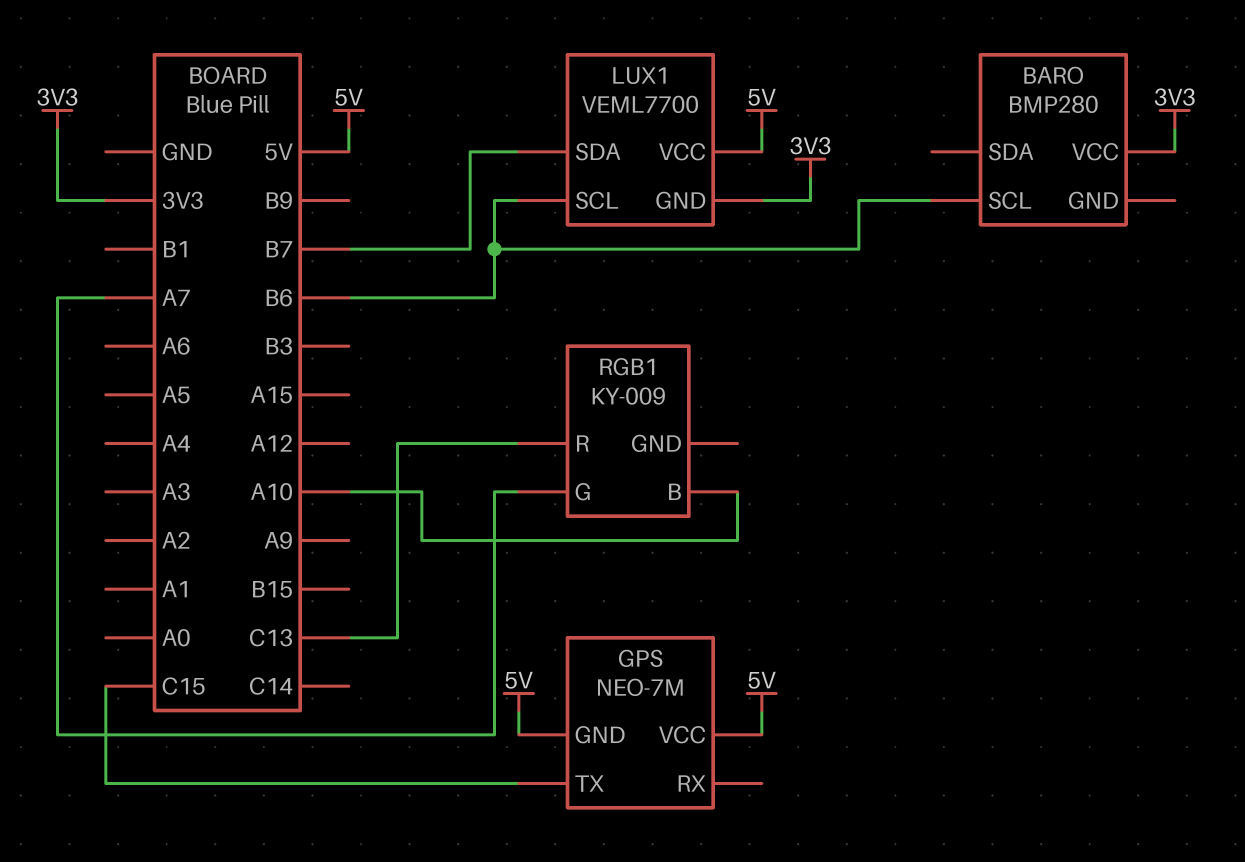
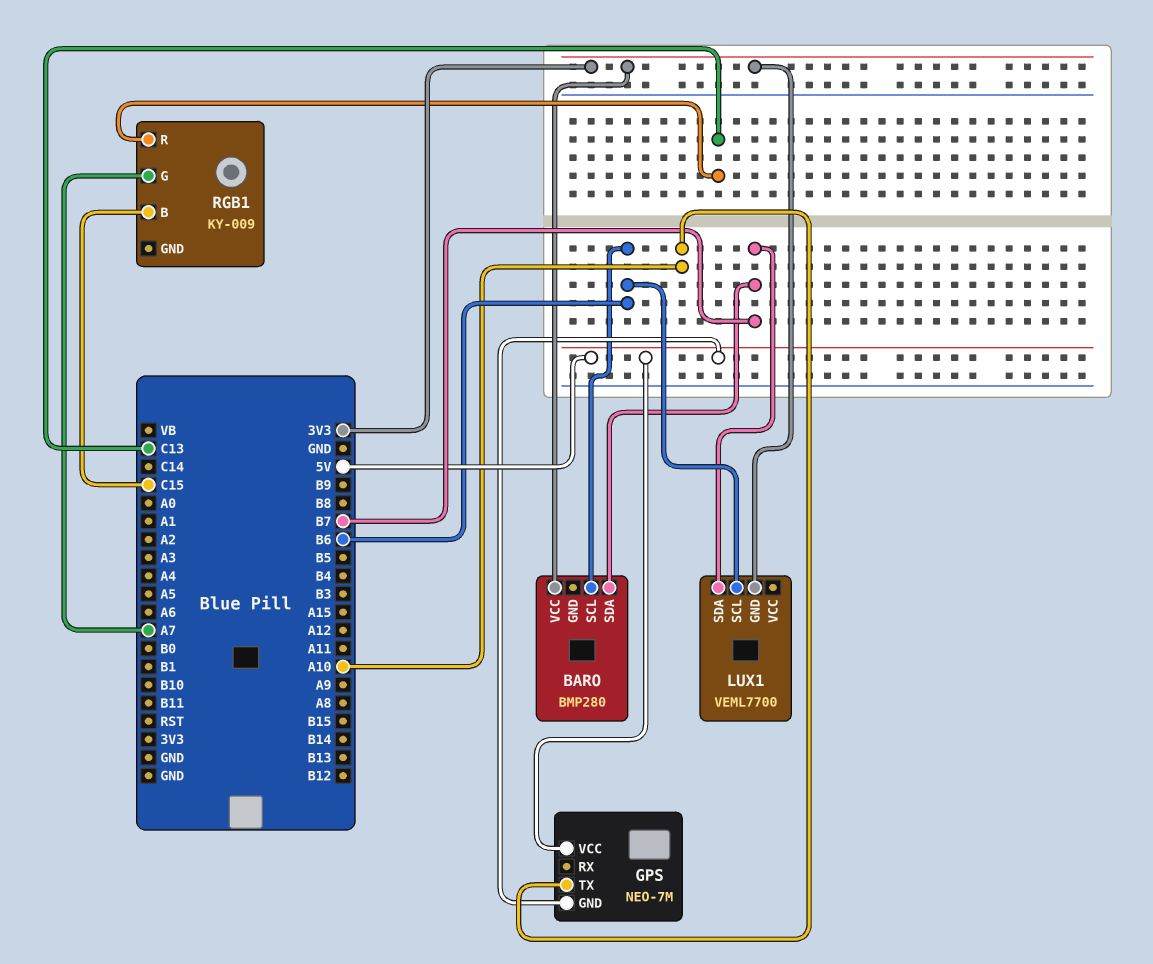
BARO pin SDA: none -> B7
GPS pin TX: C15 -> A10
LUX1 pin VCC: 5V -> none
RGB1 pin B: A10 -> C15

